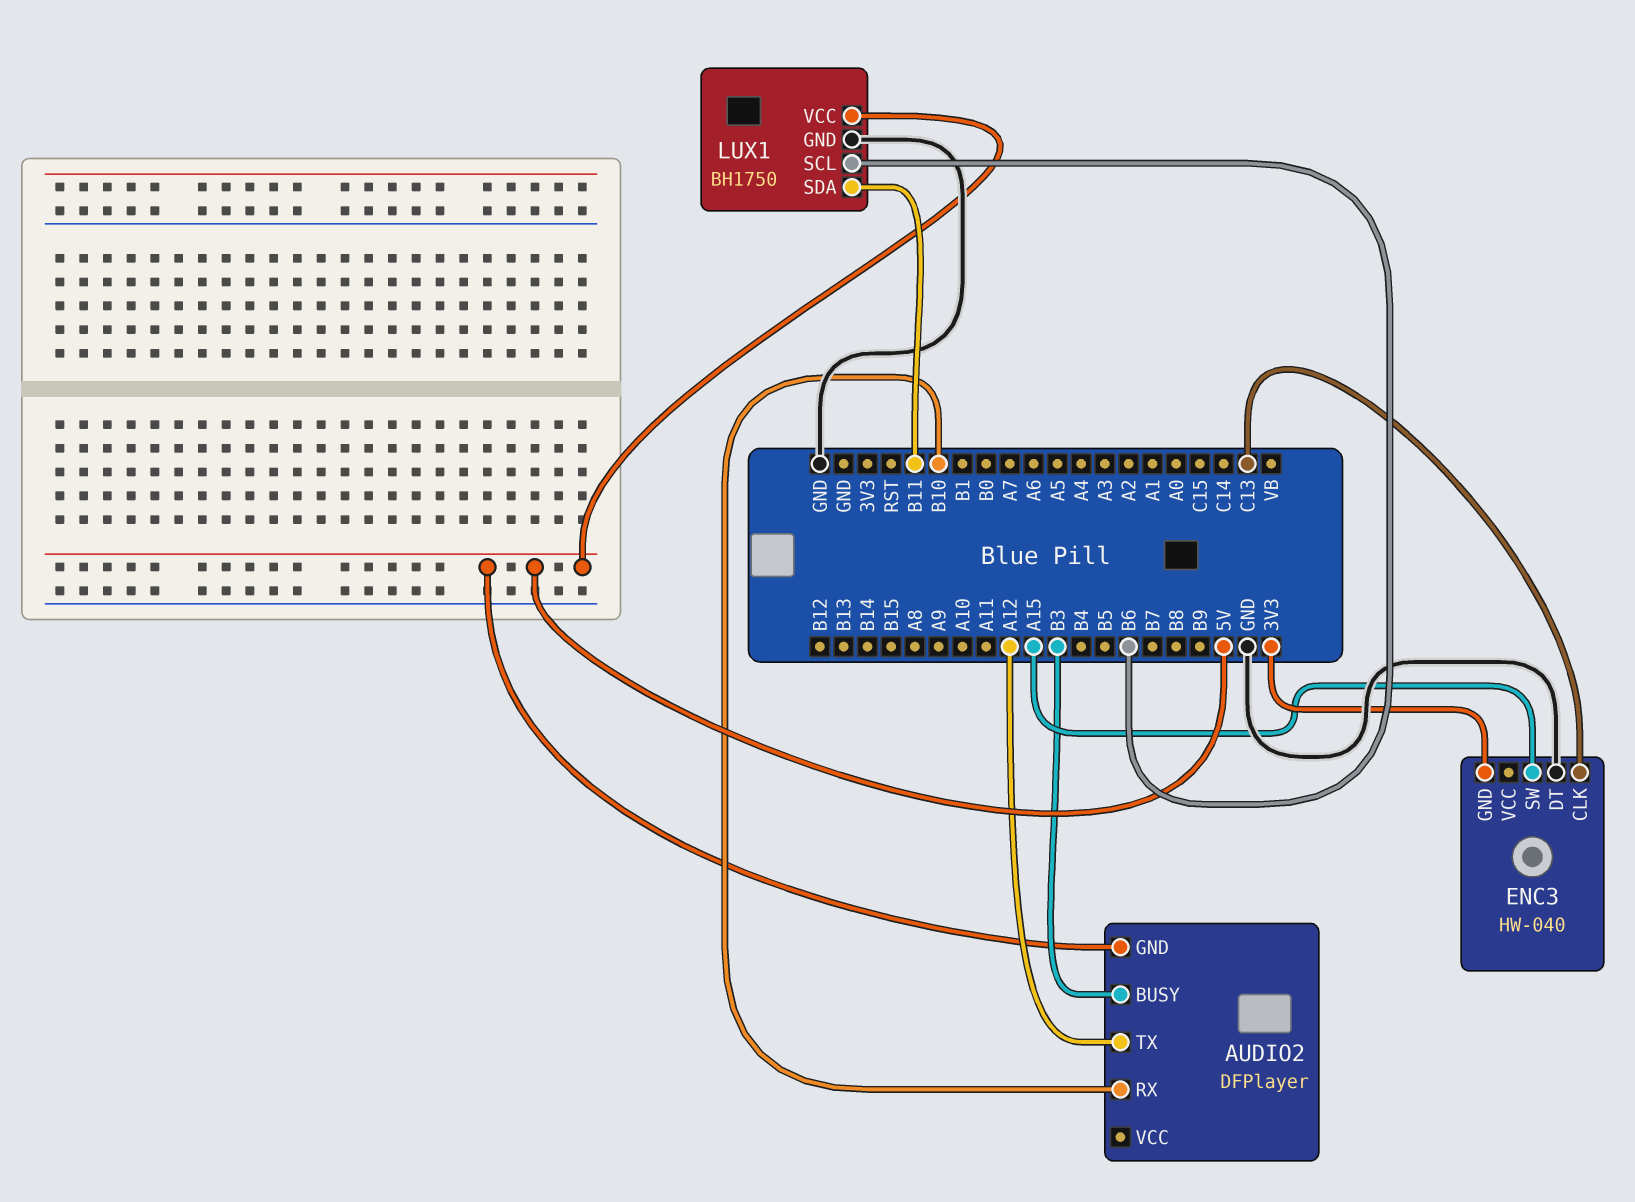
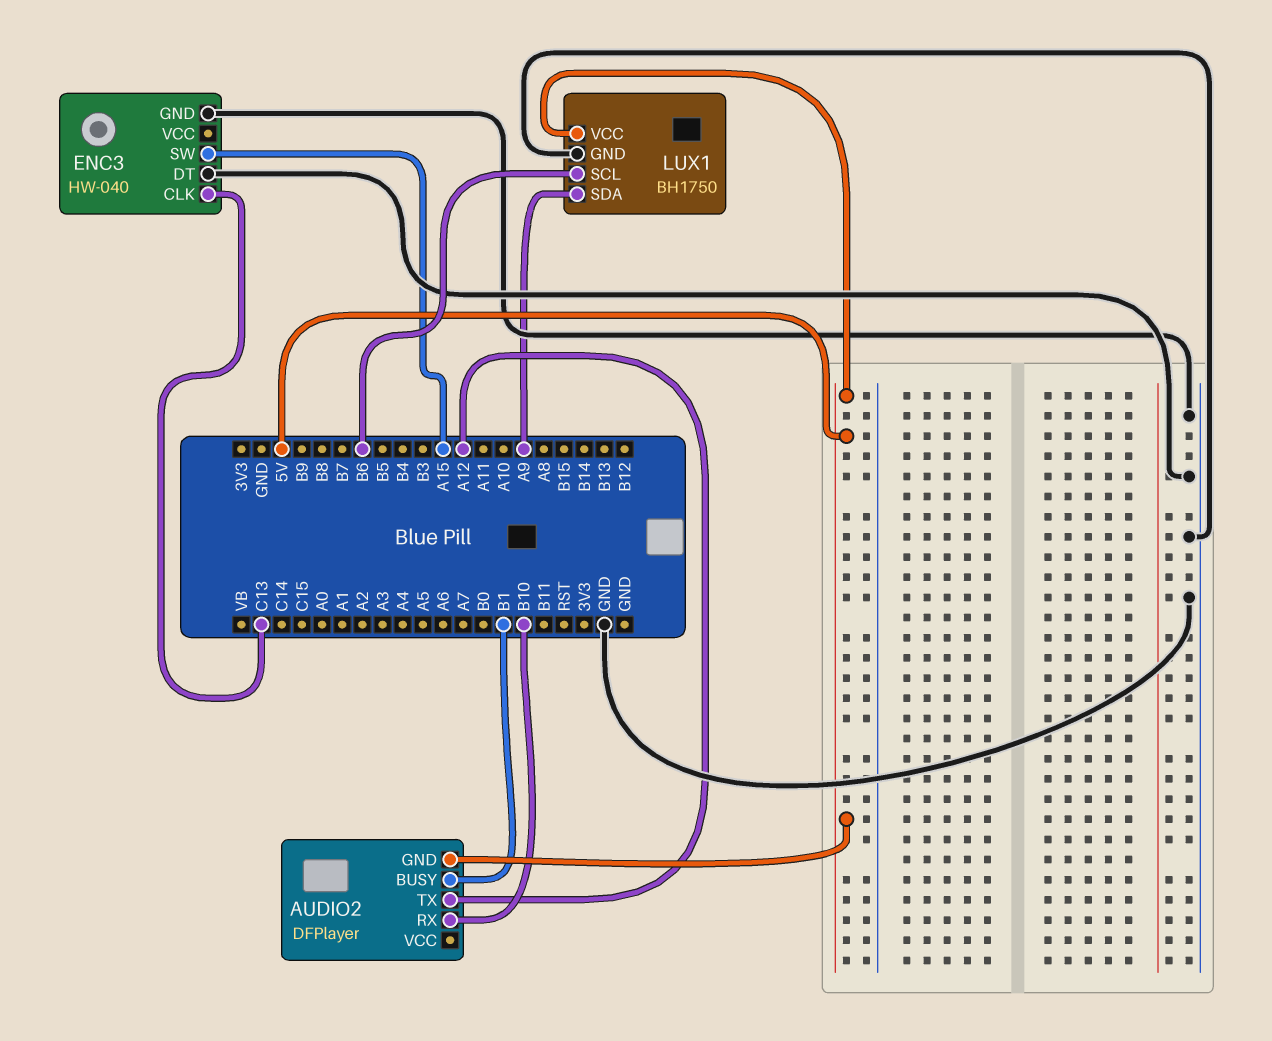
AUDIO2 pin BUSY: B3 -> B1
ENC3 pin GND: 3V3 -> GND
LUX1 pin SDA: B11 -> A9

